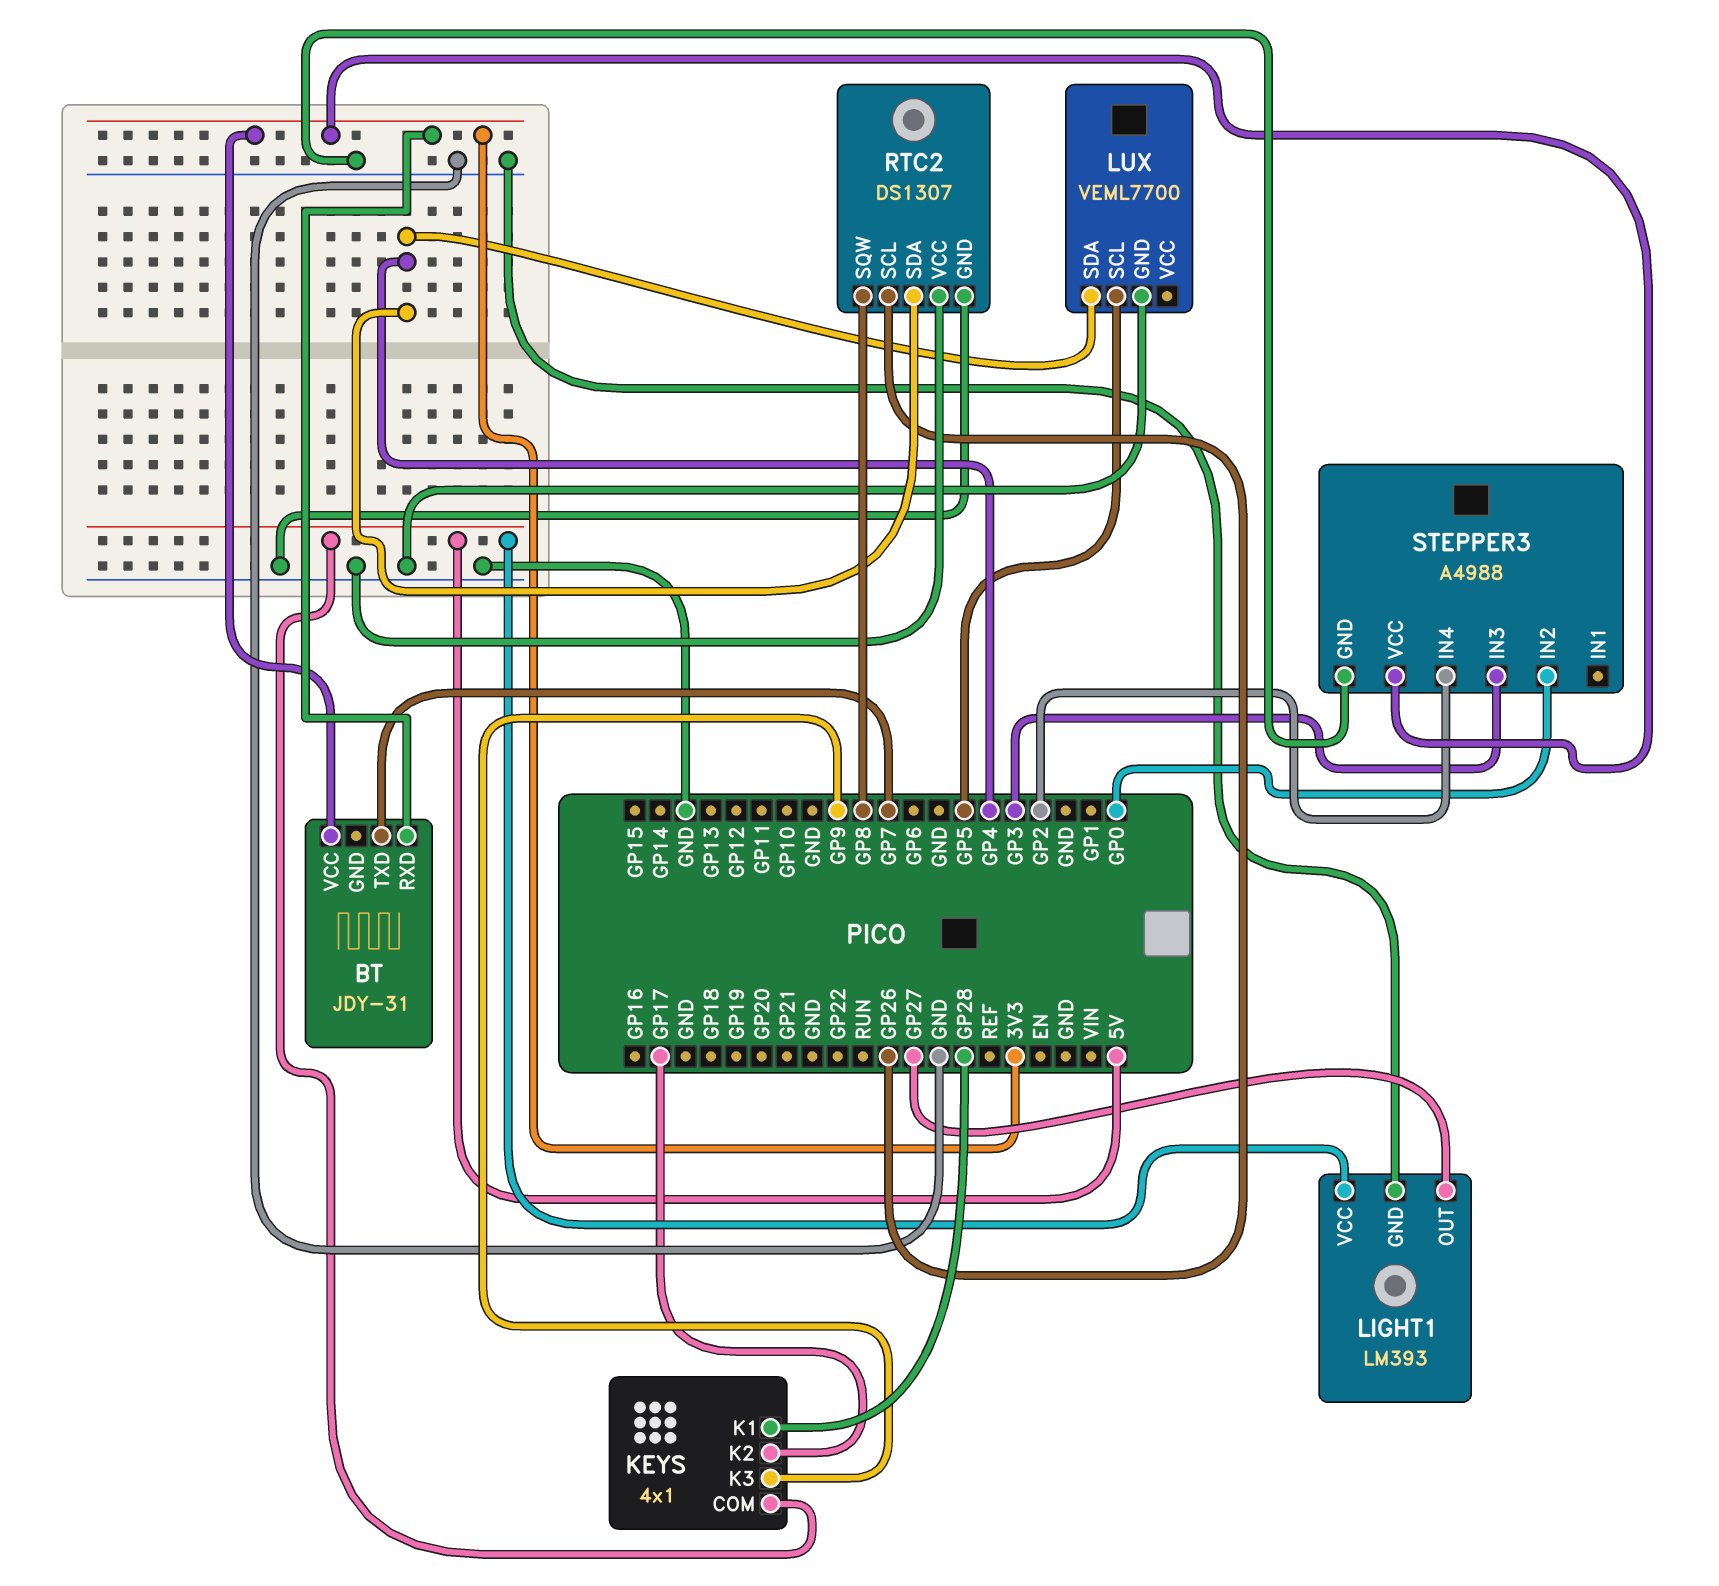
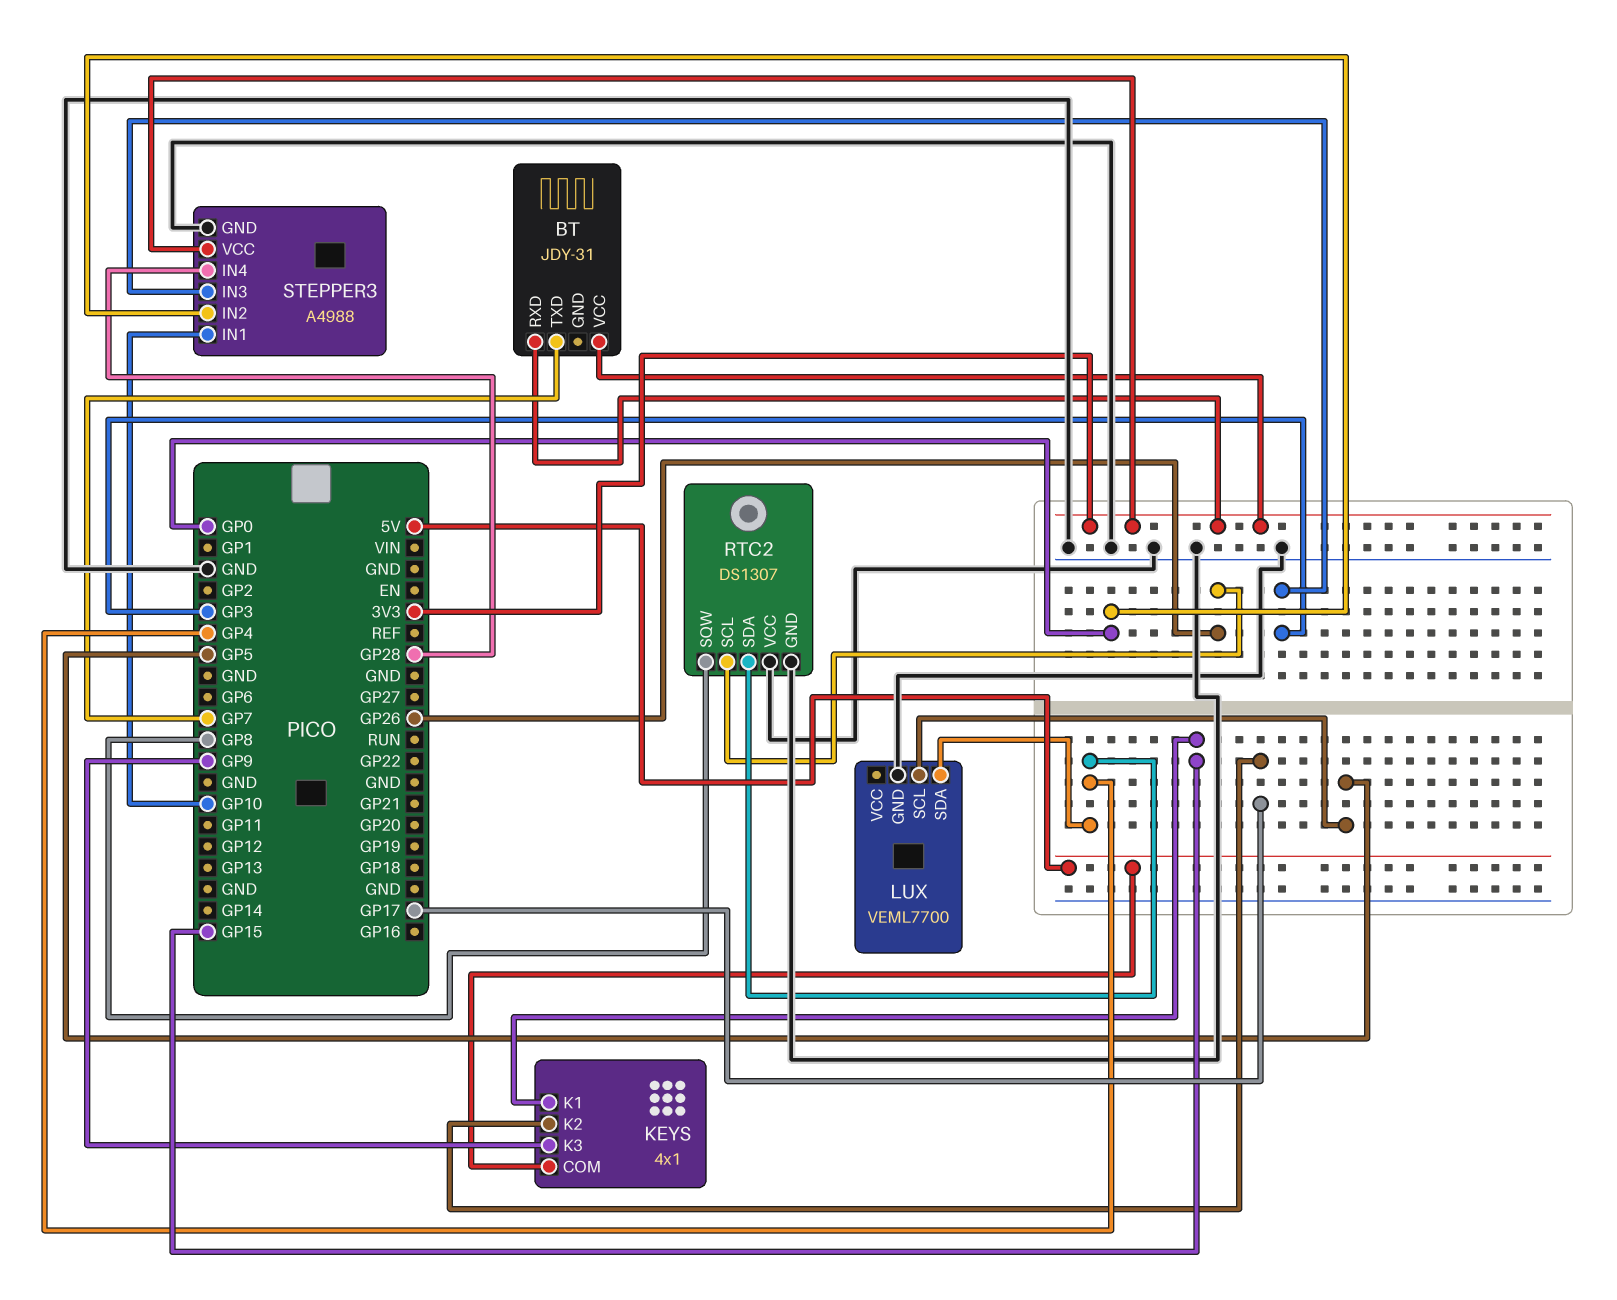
KEYS pin K1: GP28 -> GP15
LIGHT1: LM393 -> none
LIGHT1 pin GND: GND -> none
LIGHT1 pin OUT: GP27 -> none
LIGHT1 pin VCC: 5V -> none
STEPPER3 pin IN1: none -> GP10
STEPPER3 pin IN4: GP2 -> GP28

